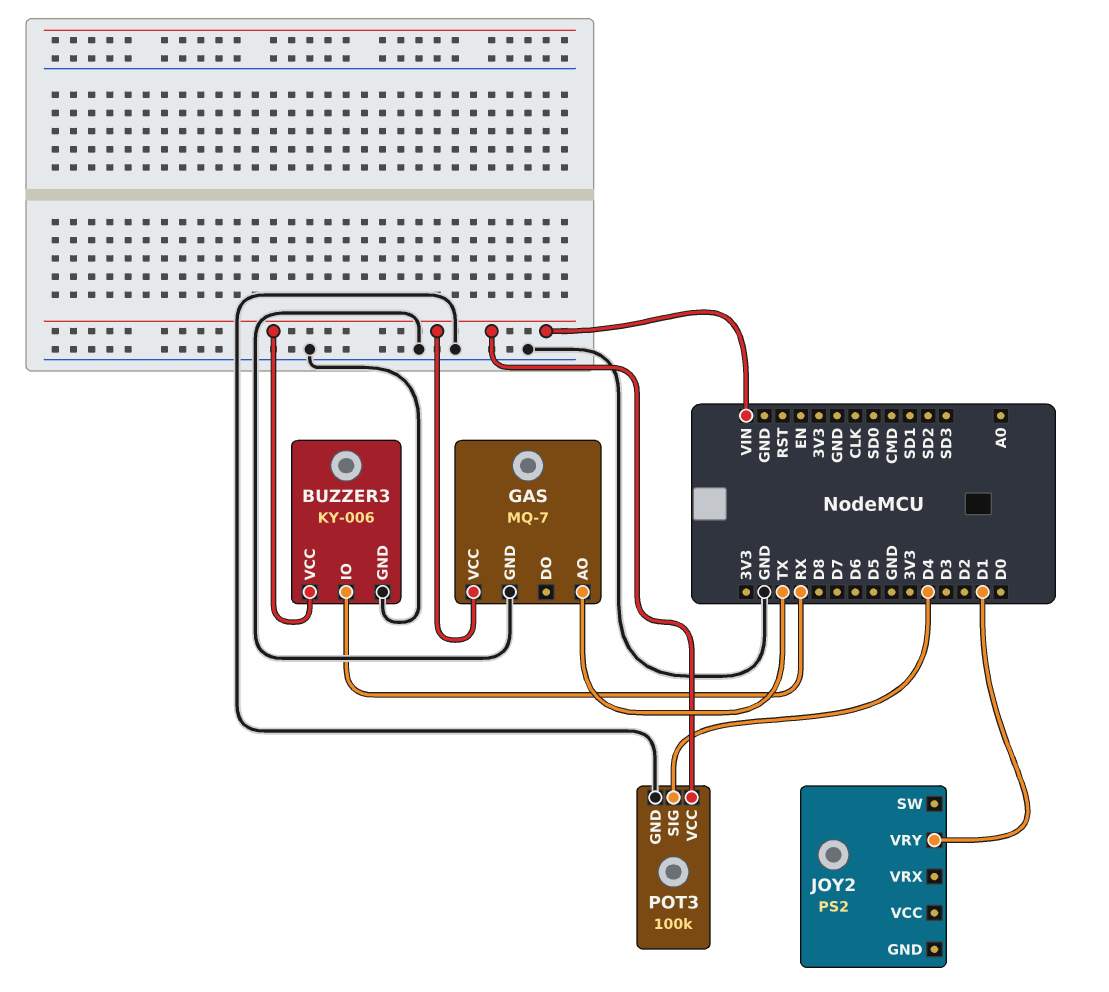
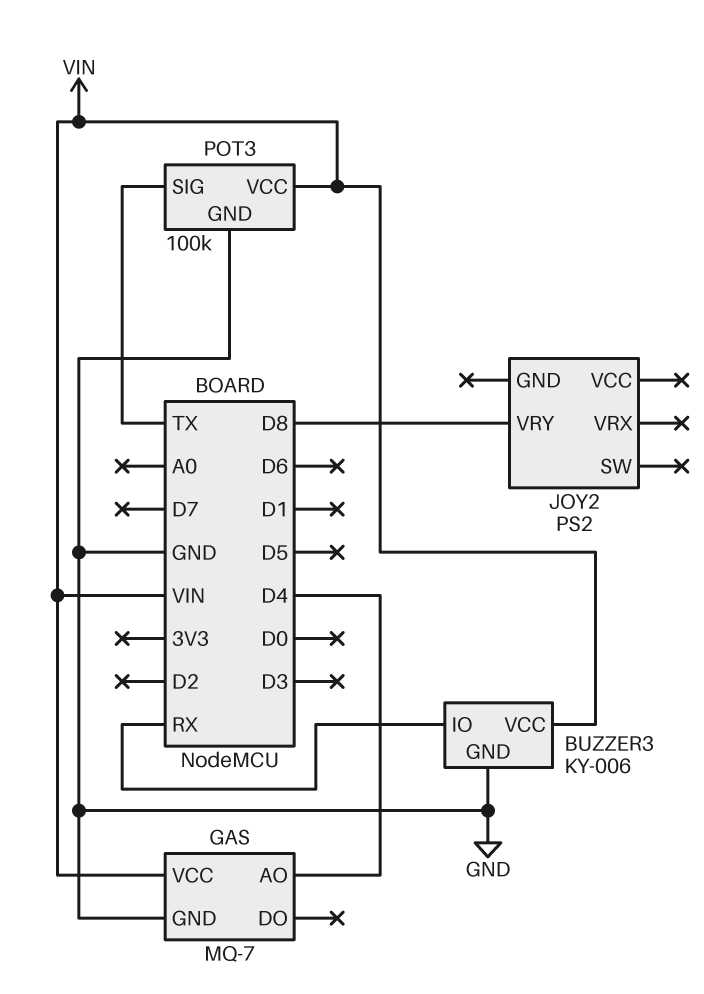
GAS pin AO: TX -> D4
JOY2 pin VRY: D1 -> D8
POT3 pin SIG: D4 -> TX

